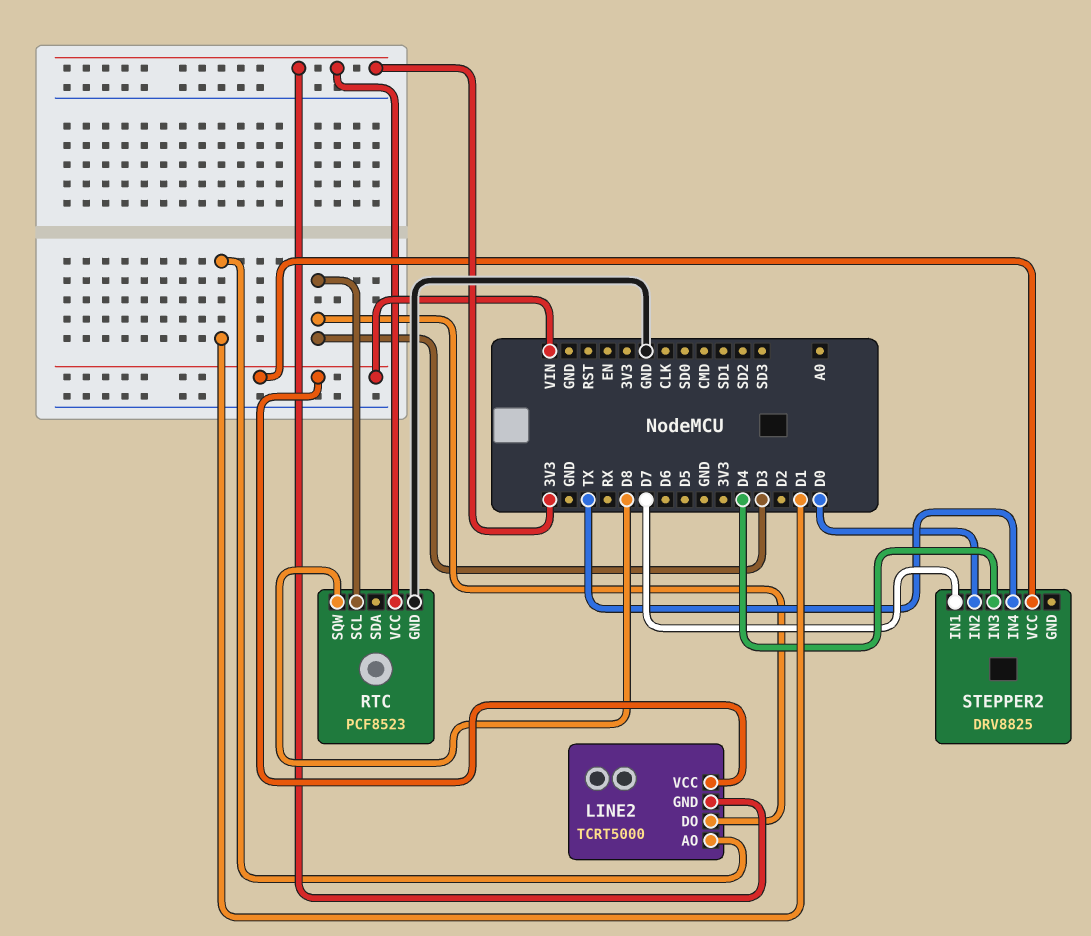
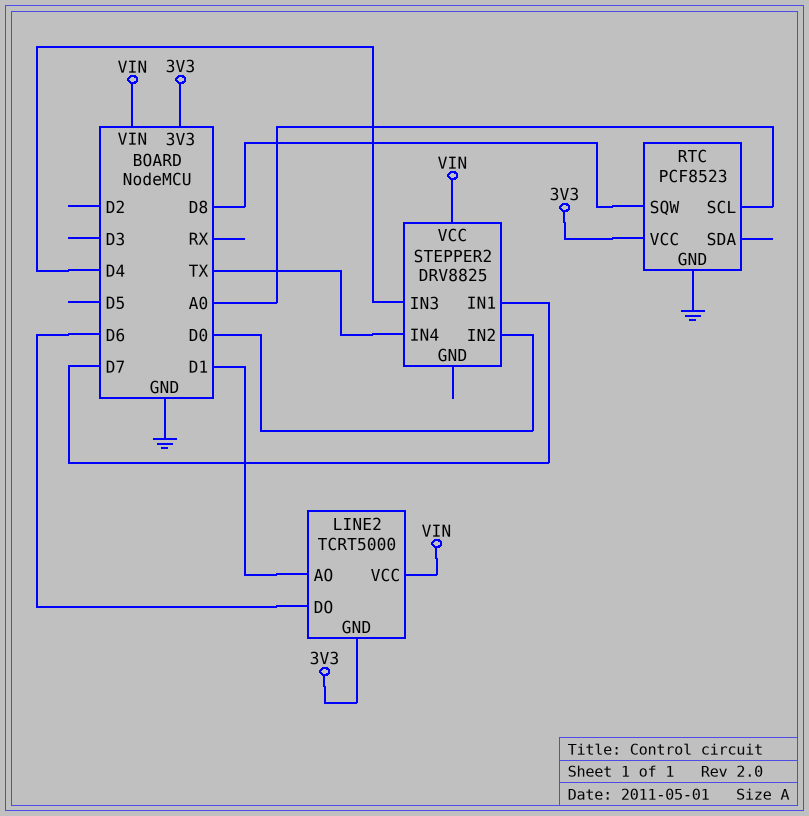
LINE2 pin DO: D3 -> D6
RTC pin SCL: D3 -> A0

